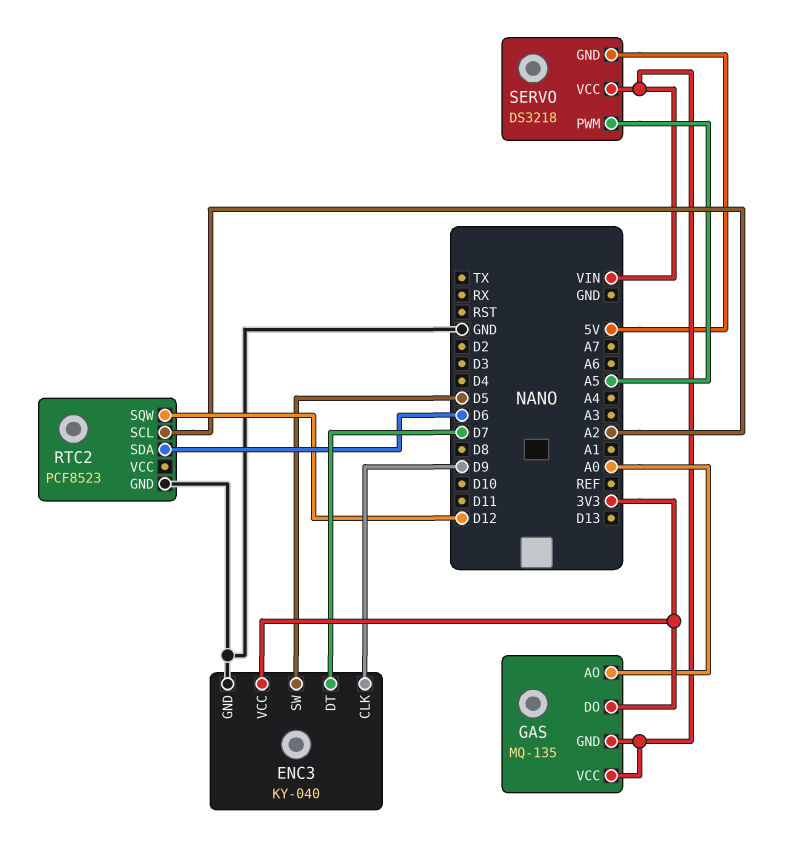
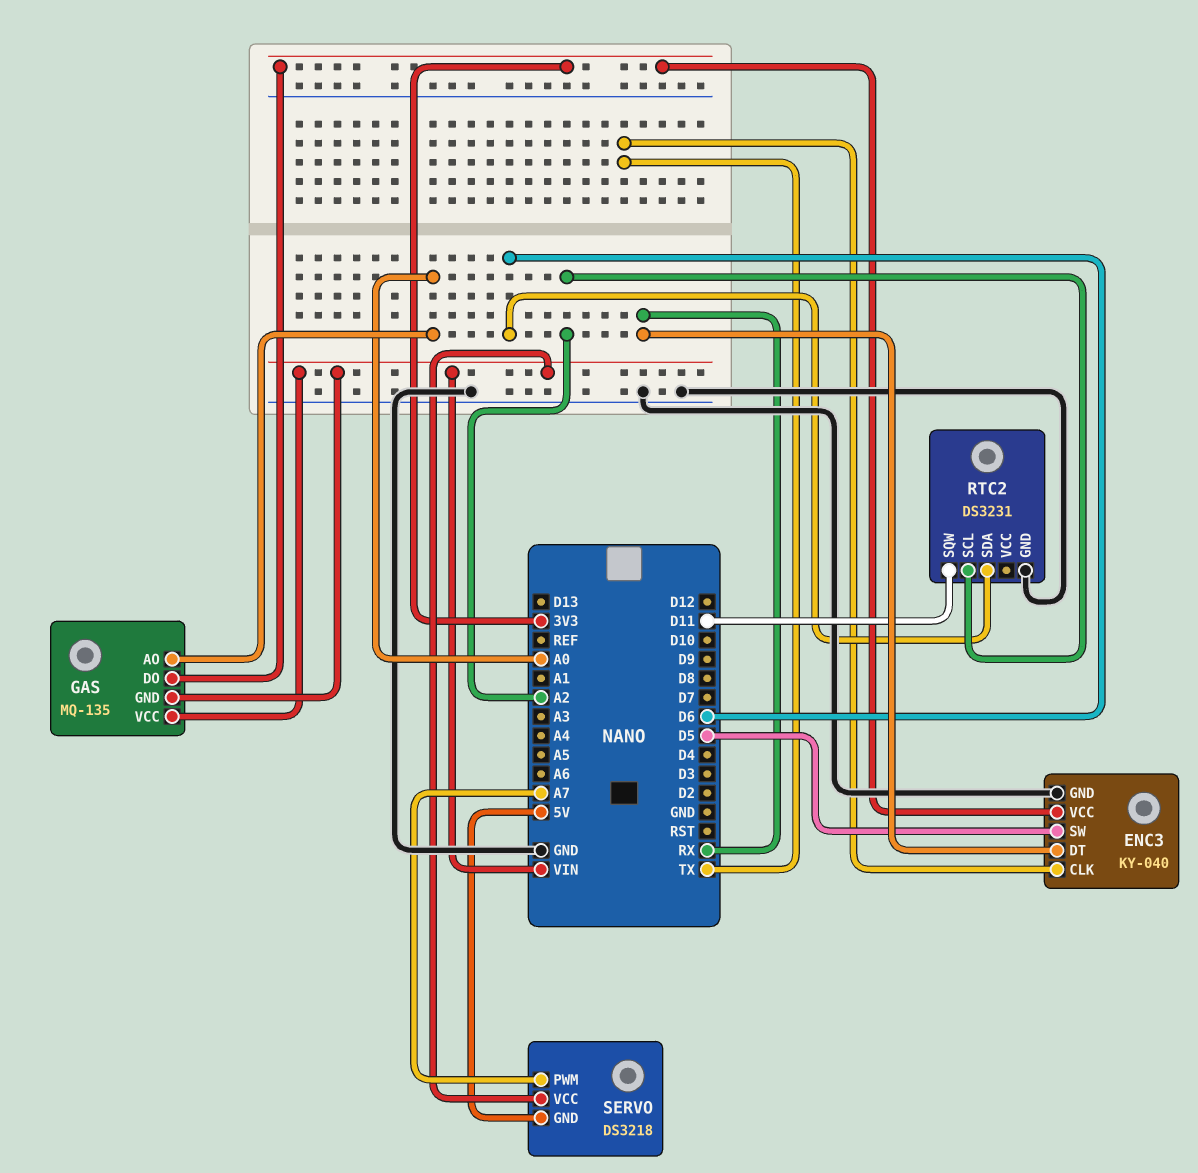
ENC3 pin CLK: D9 -> TX
ENC3 pin DT: D7 -> RX
RTC2: PCF8523 -> DS3231
RTC2 pin SQW: D12 -> D11
SERVO pin PWM: A5 -> A7

